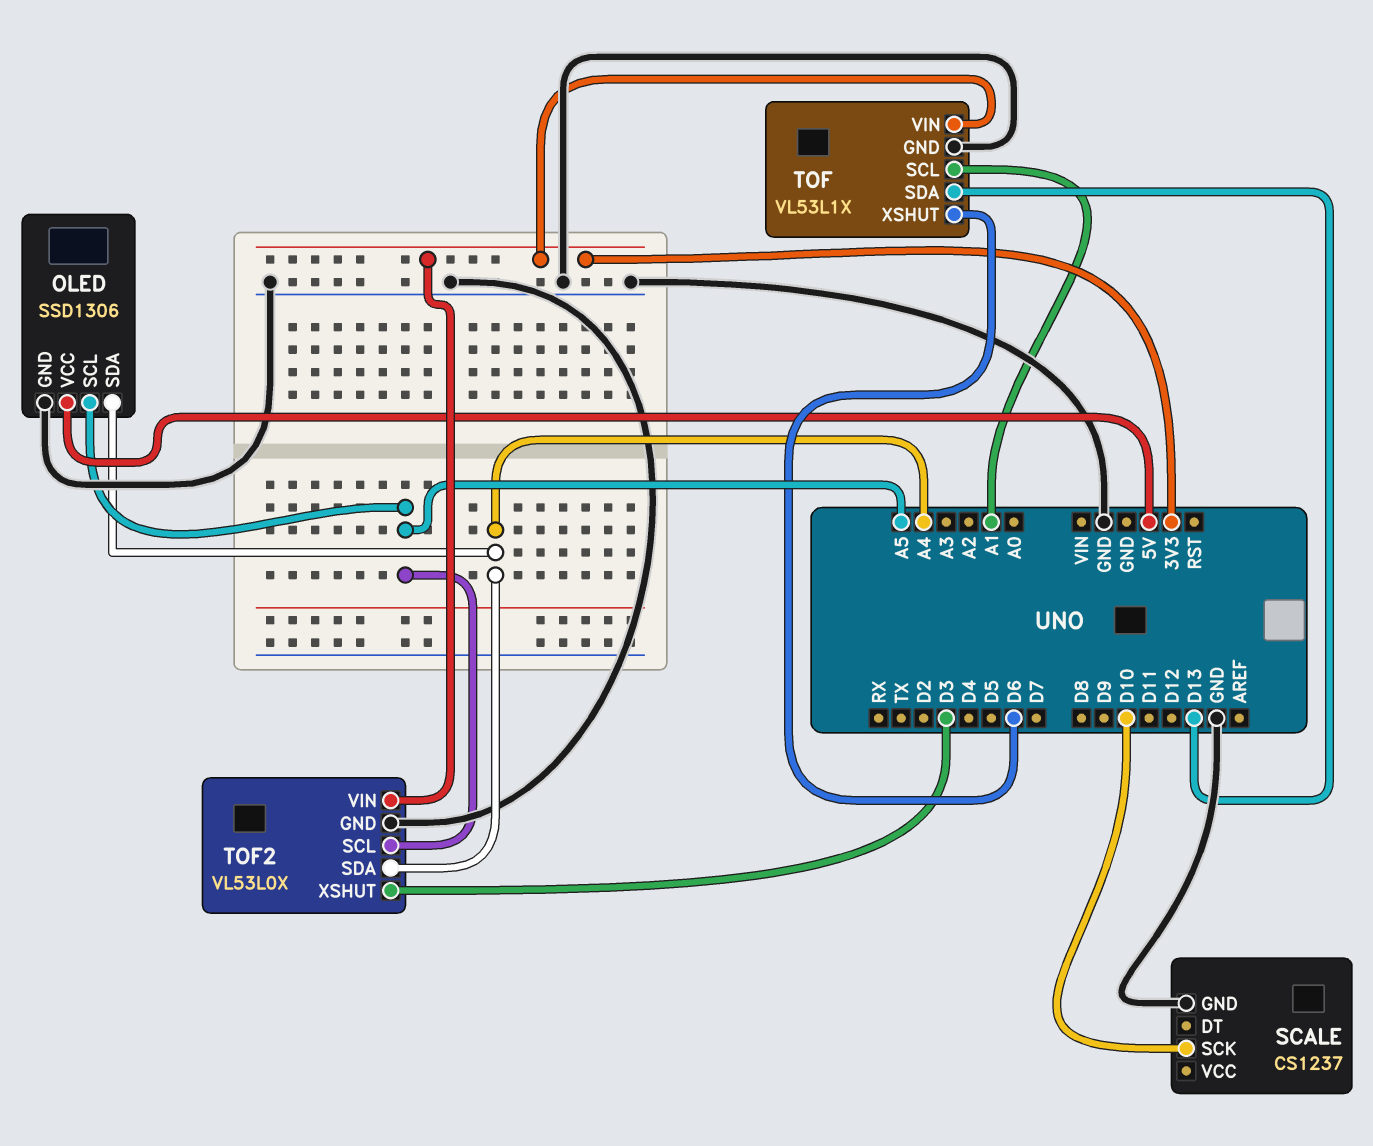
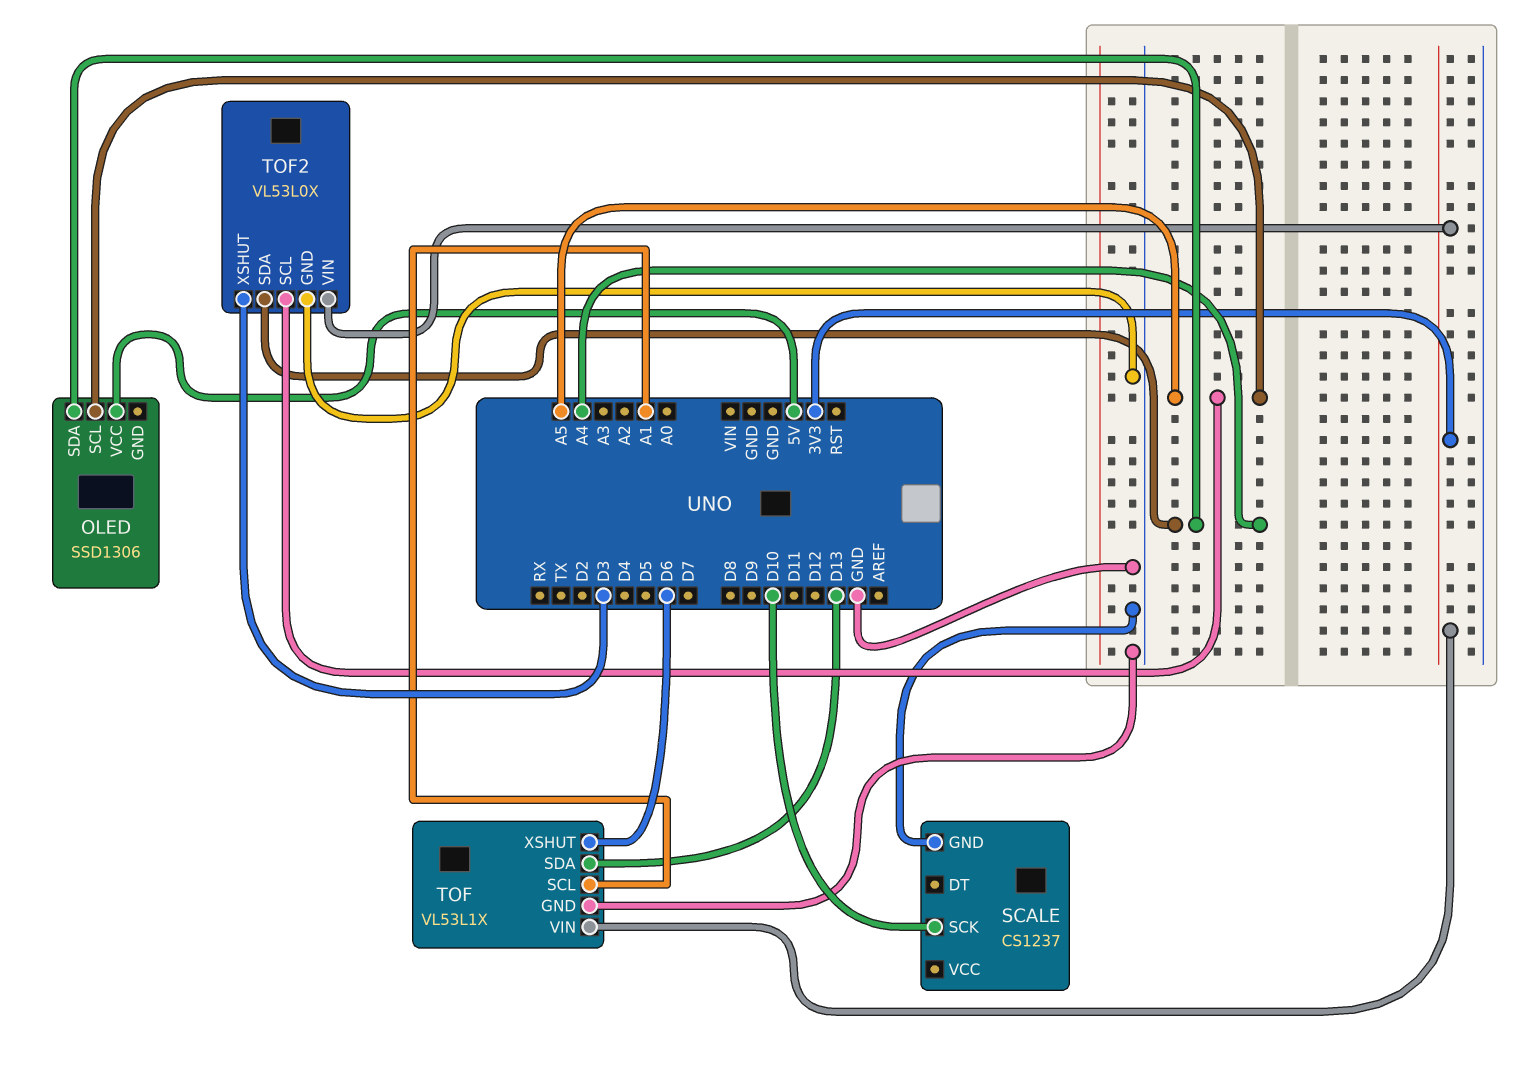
OLED pin GND: GND -> none

